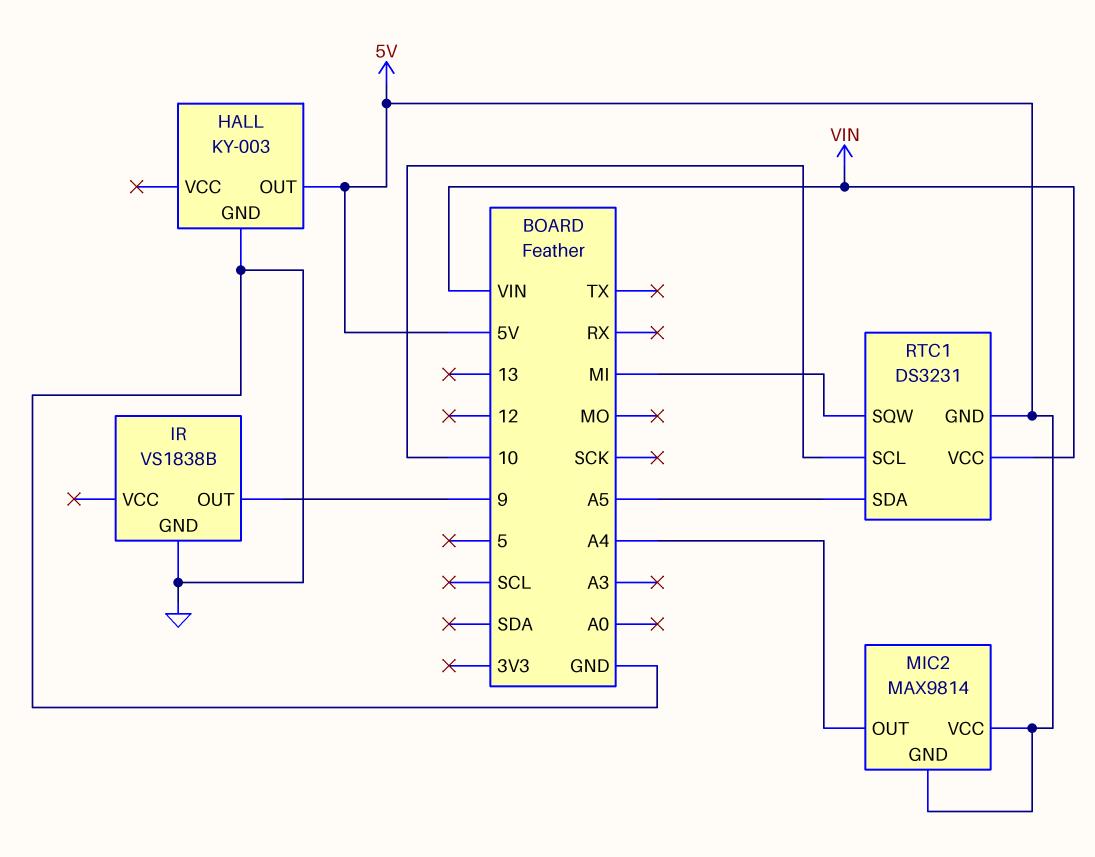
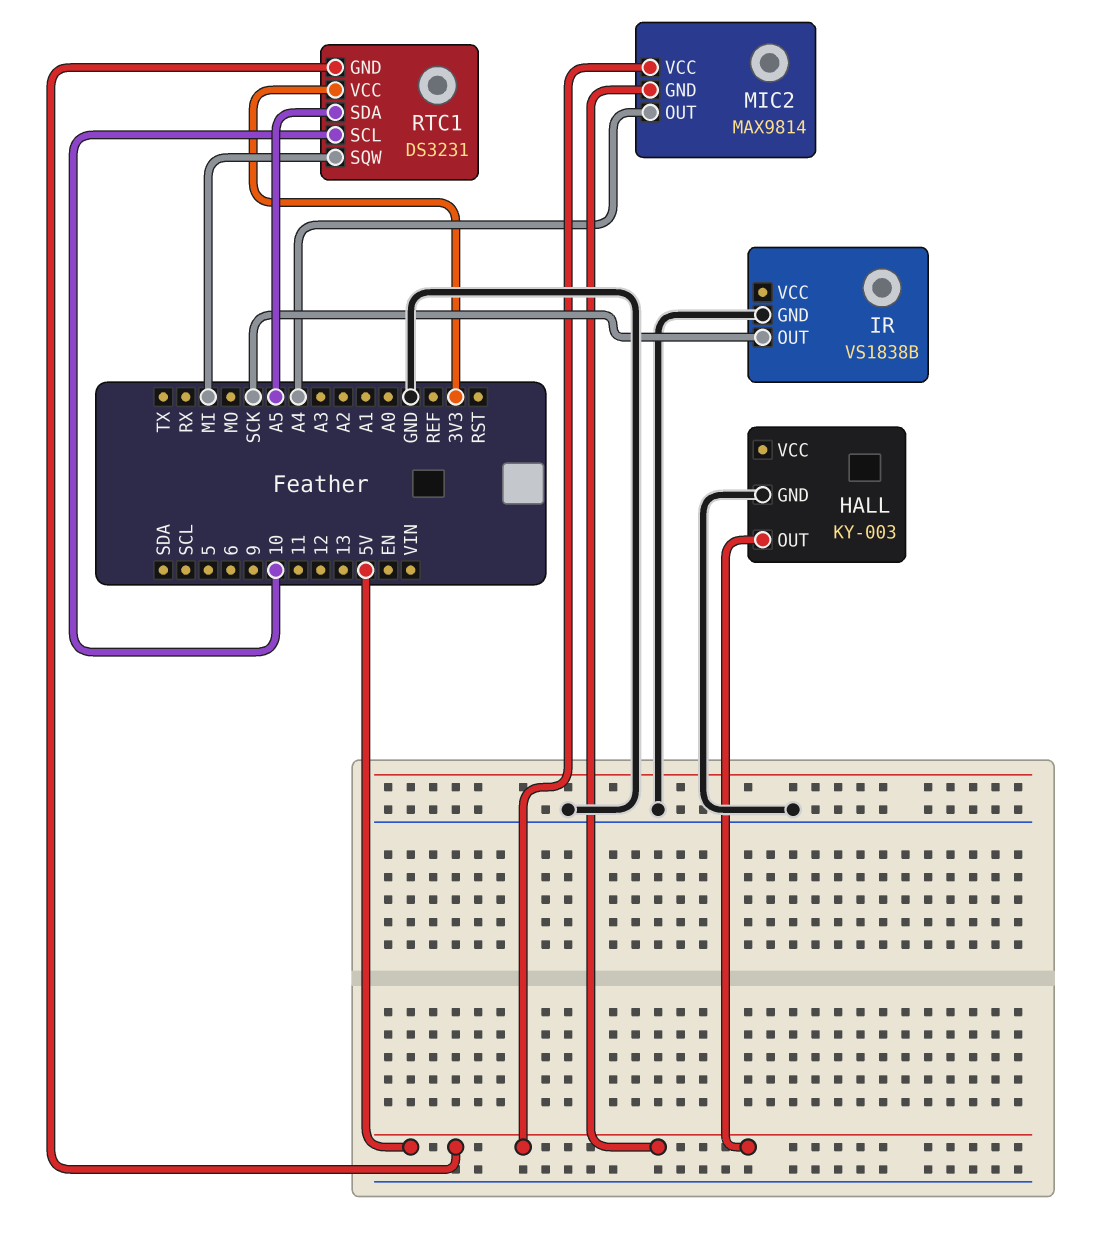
IR pin OUT: 9 -> SCK
RTC1 pin VCC: VIN -> 3V3

